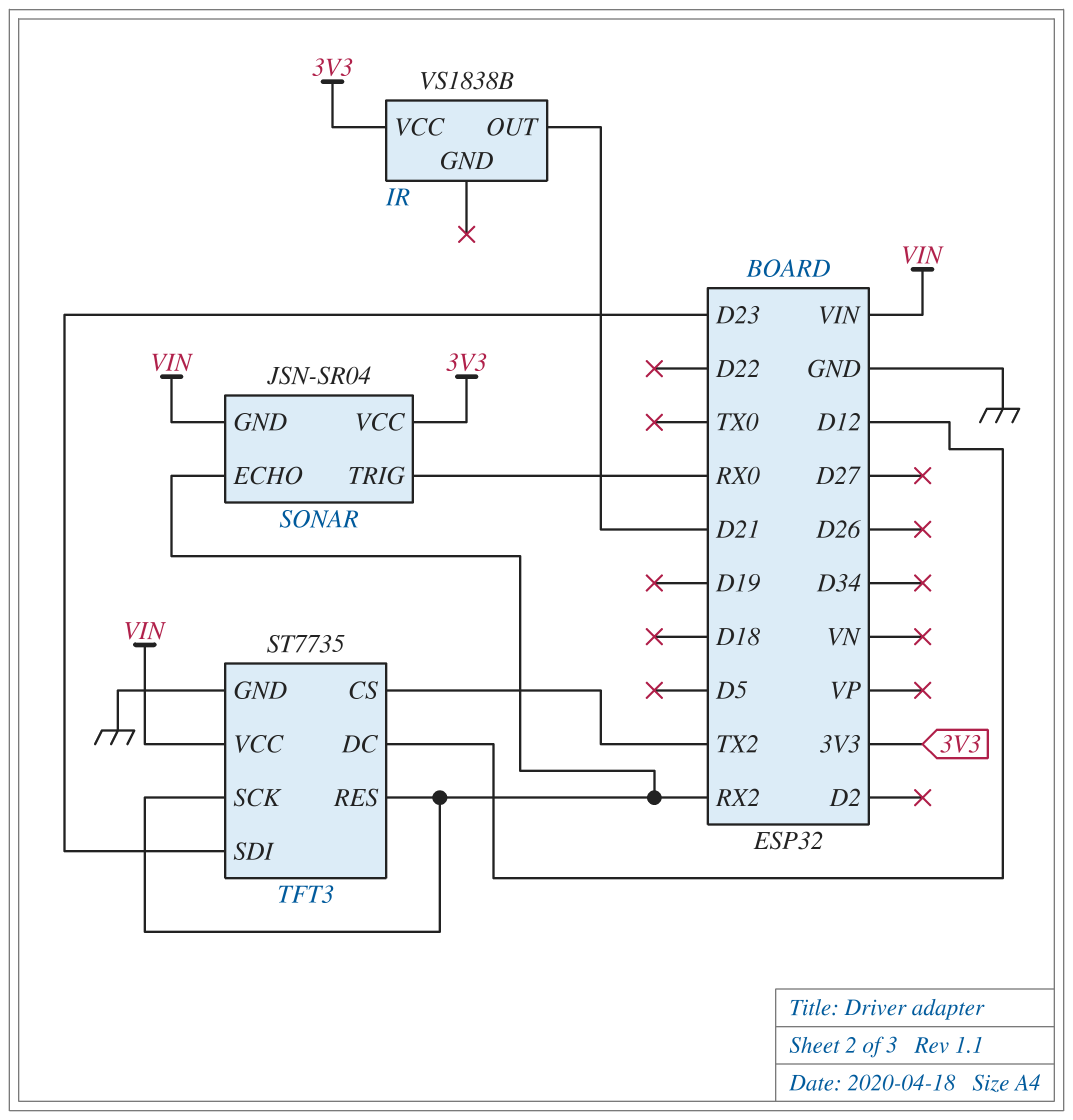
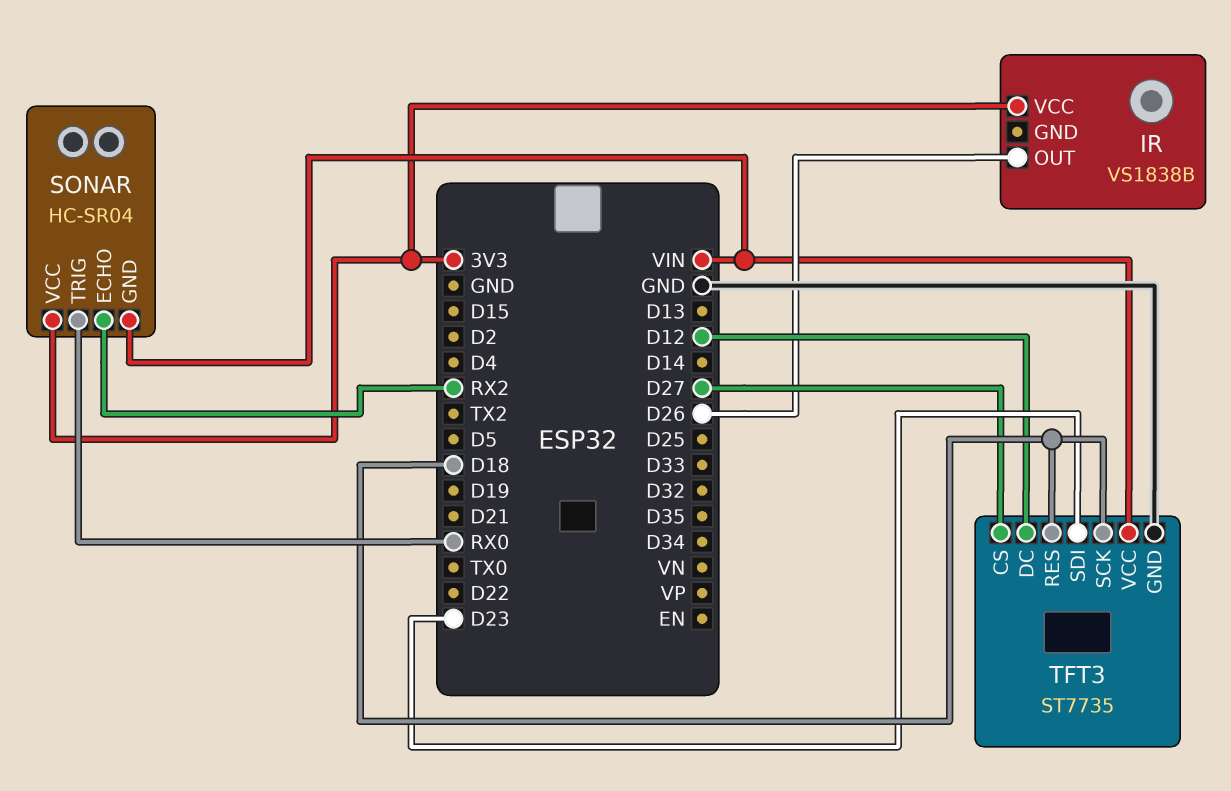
IR pin OUT: D21 -> D26
SONAR: JSN-SR04 -> HC-SR04
TFT3 pin CS: TX2 -> D27
TFT3 pin RES: RX2 -> D18
TFT3 pin SCK: RX2 -> D18

